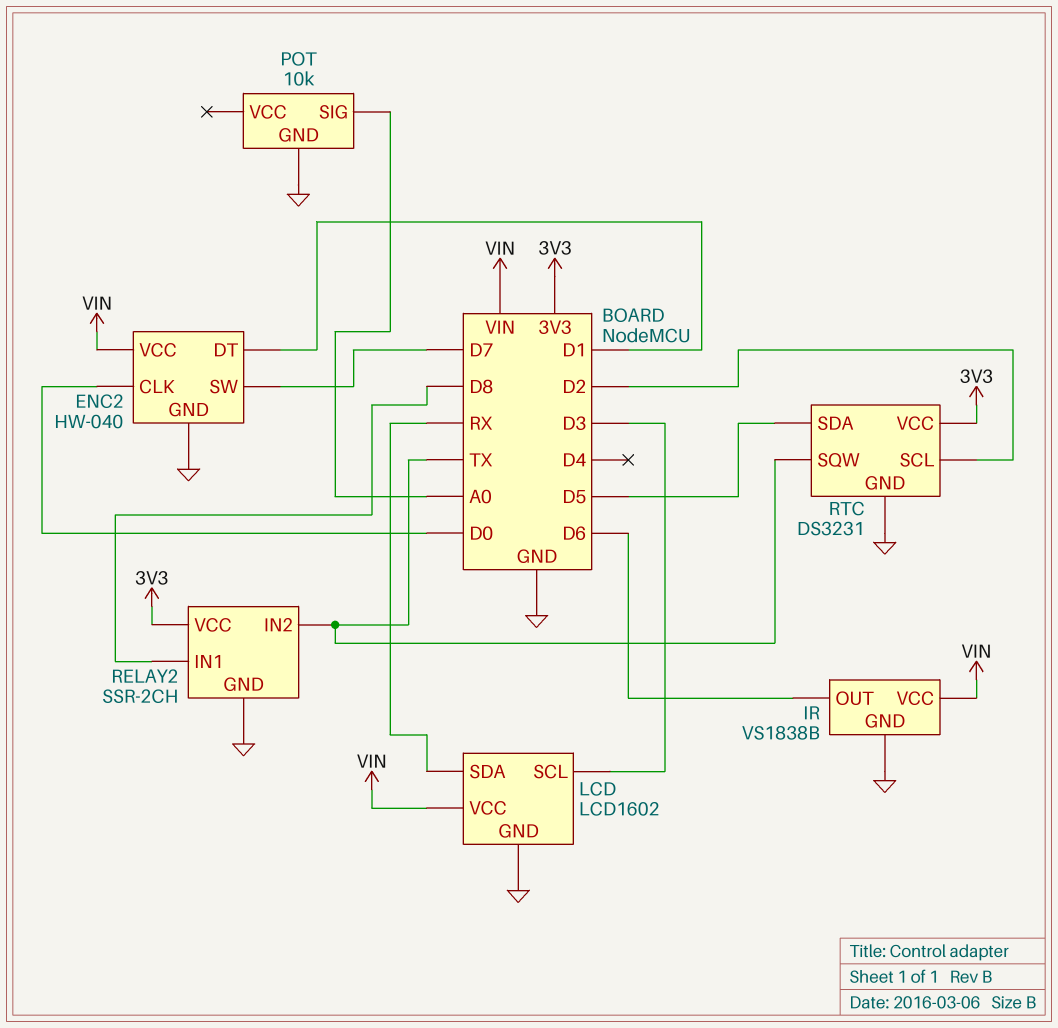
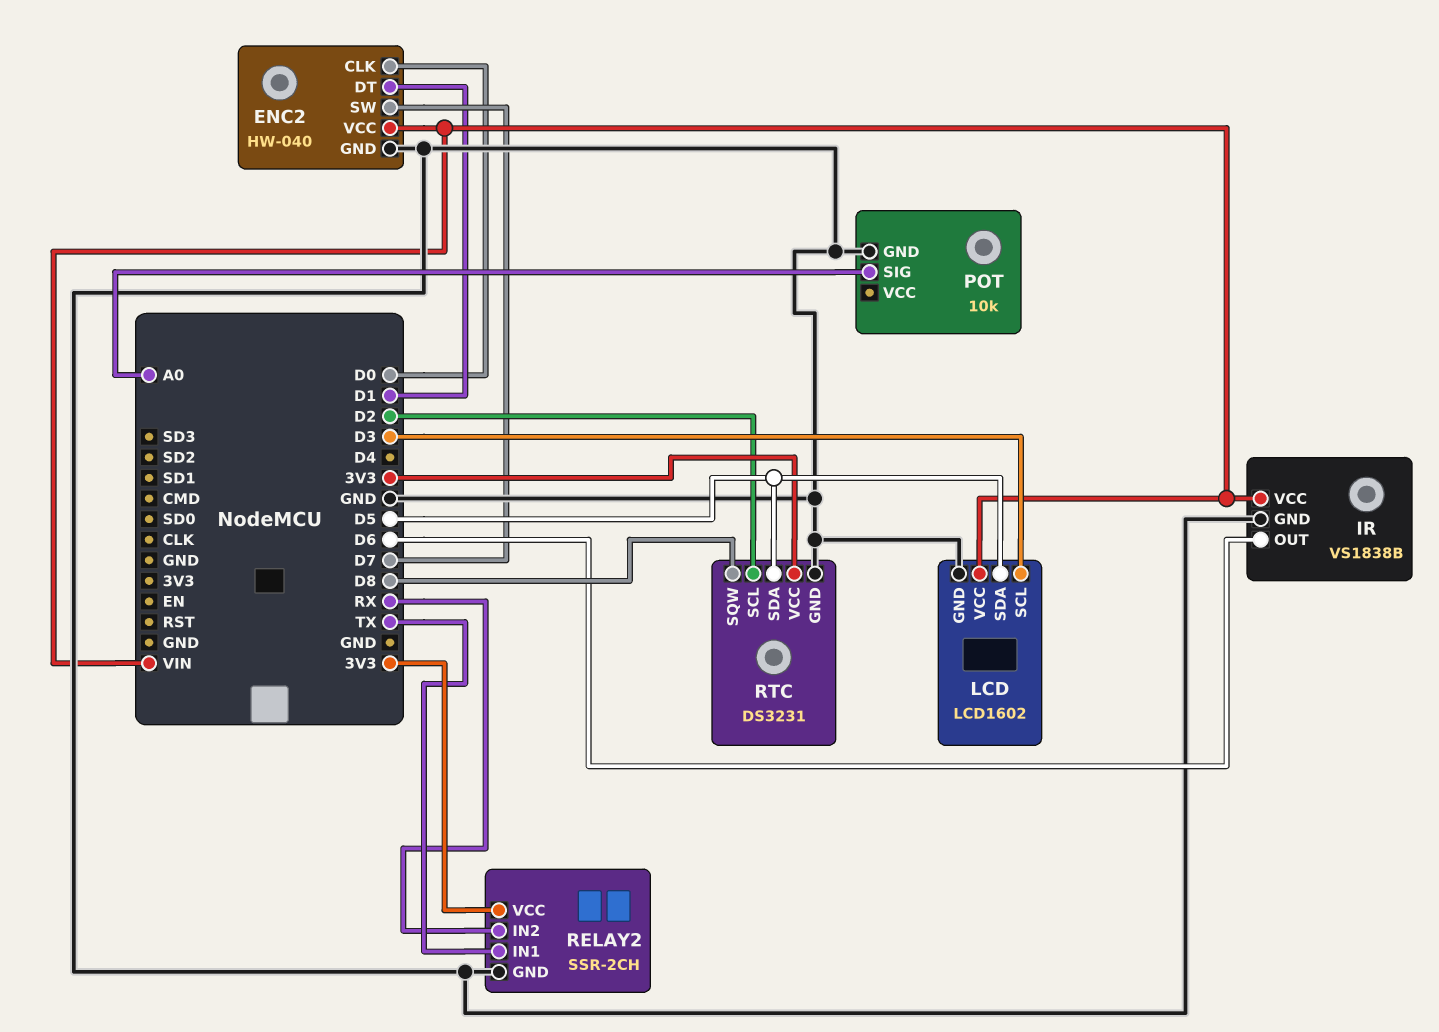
LCD pin SDA: RX -> D5
RELAY2 pin IN1: D8 -> TX
RELAY2 pin IN2: TX -> RX
RTC pin SQW: TX -> D8

